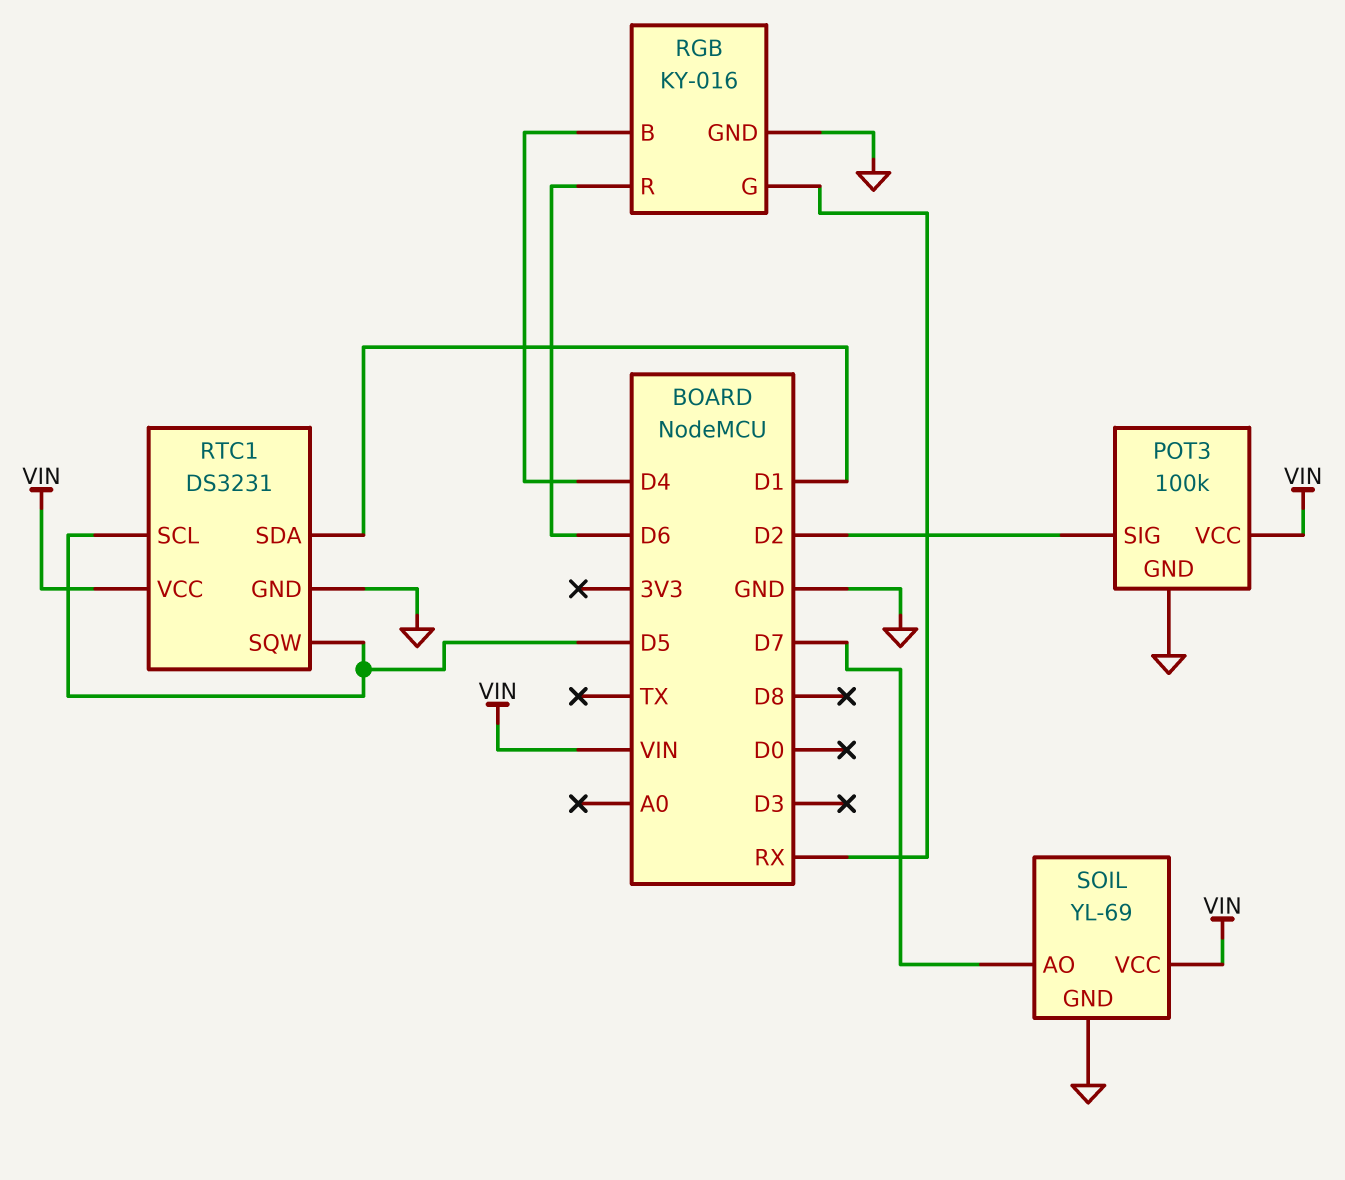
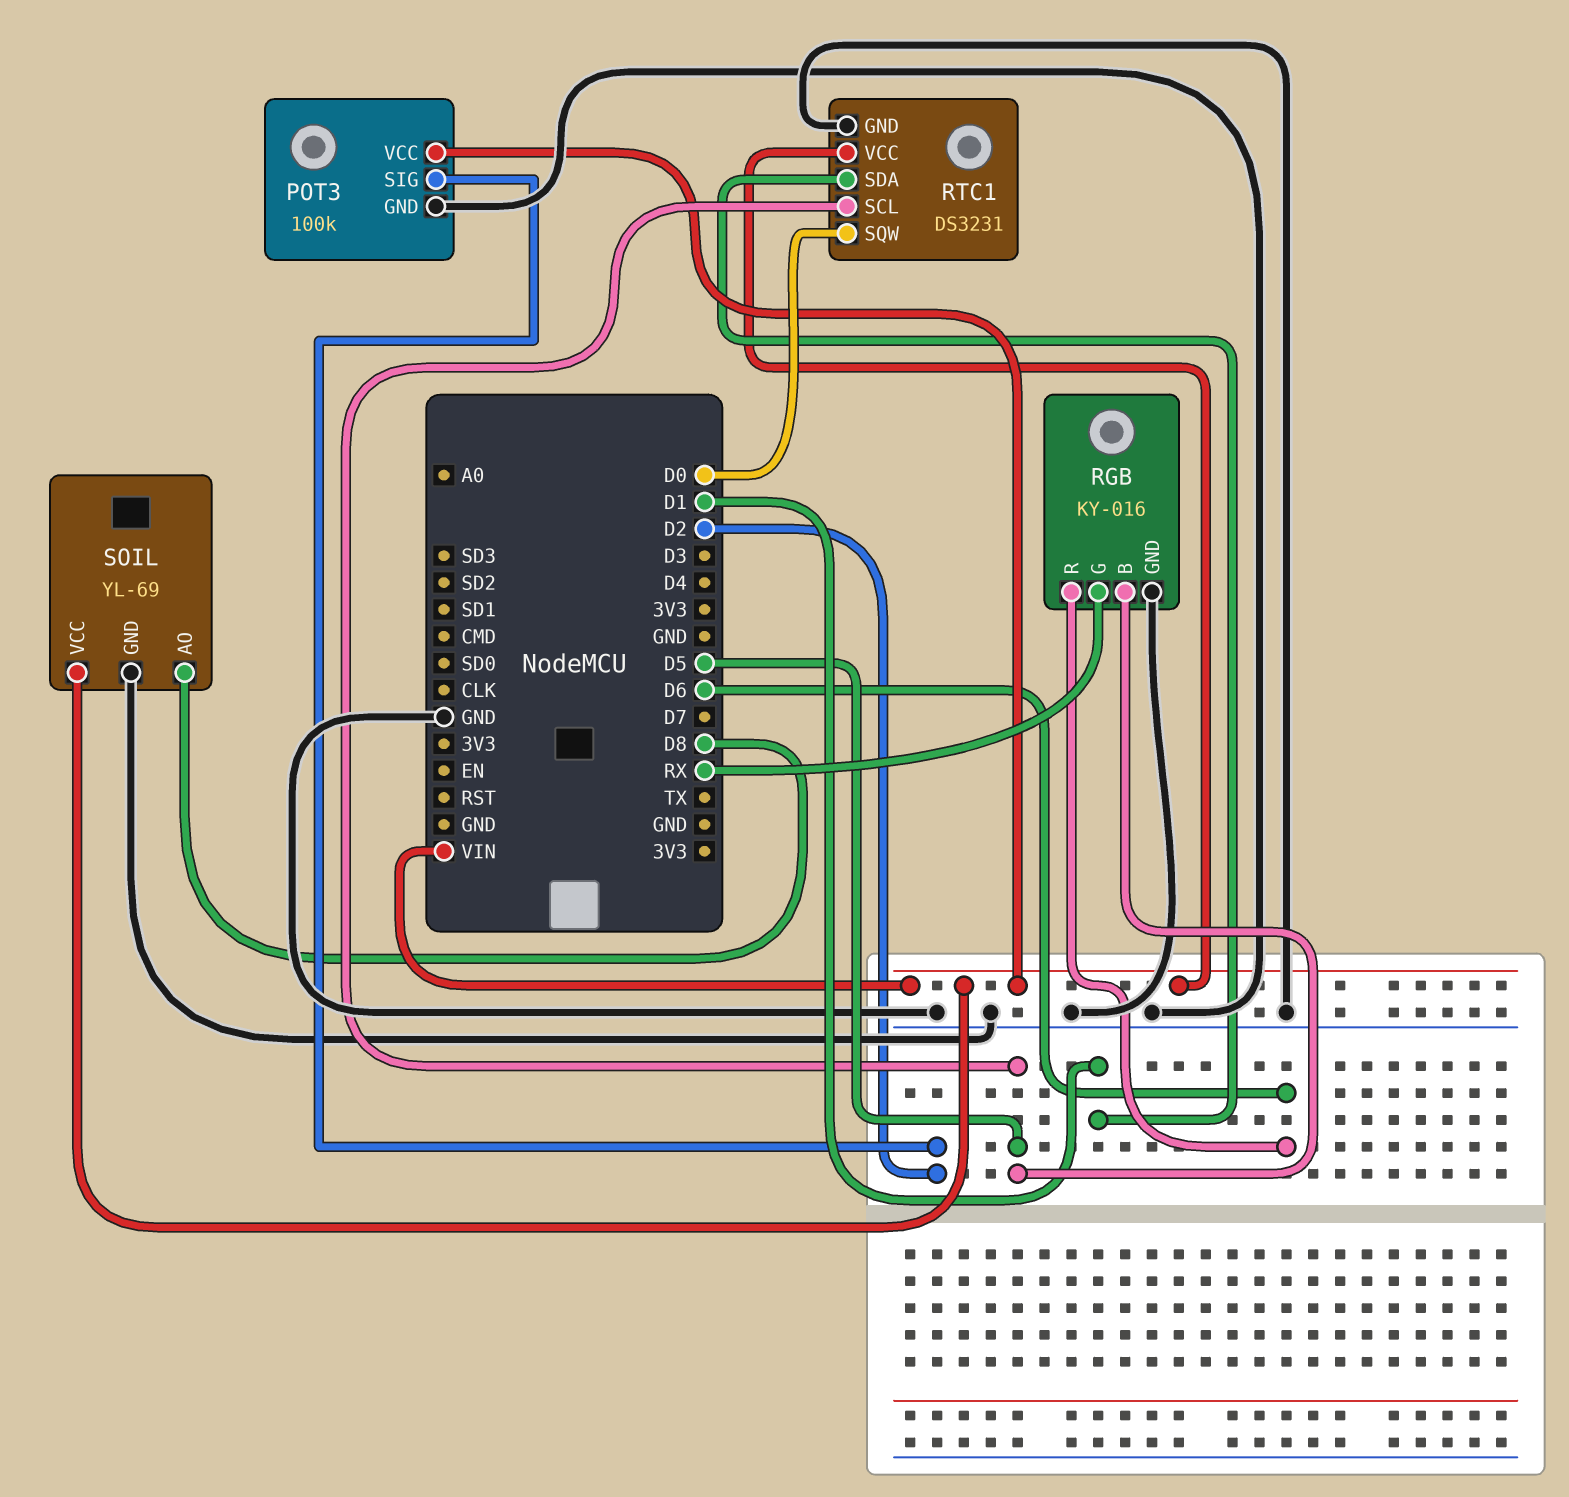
RGB pin B: D4 -> D5
RTC1 pin SQW: D5 -> D0
SOIL pin AO: D7 -> D8

